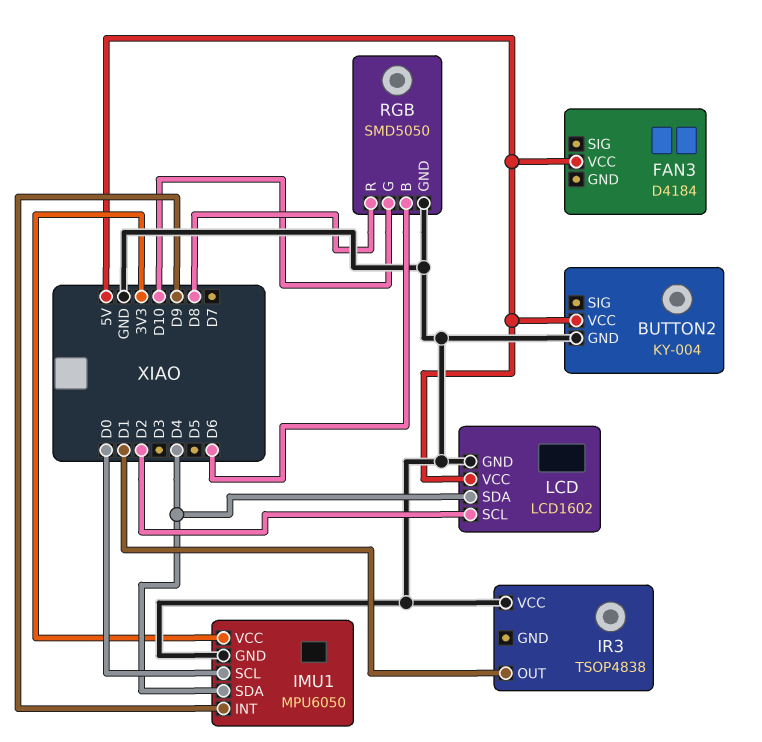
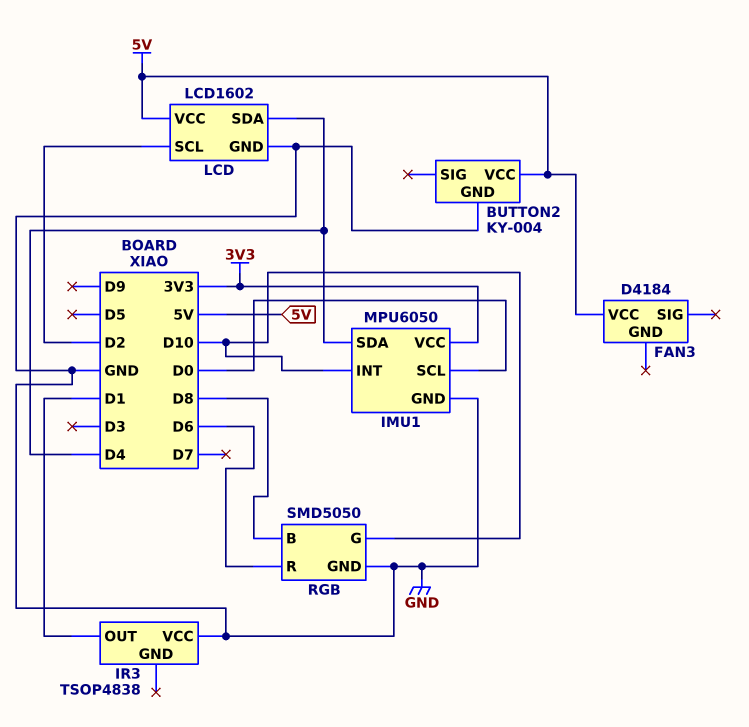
IMU1 pin INT: D9 -> D10
RGB pin B: D6 -> D8
RGB pin R: D8 -> D6

